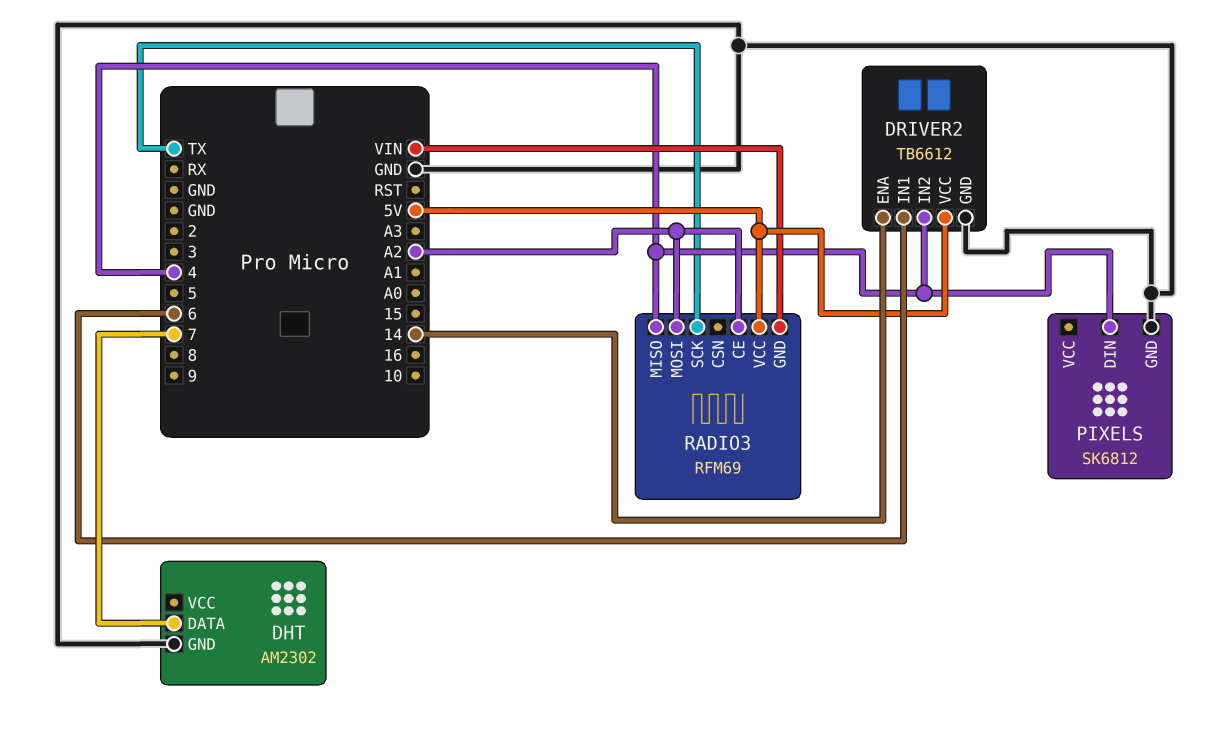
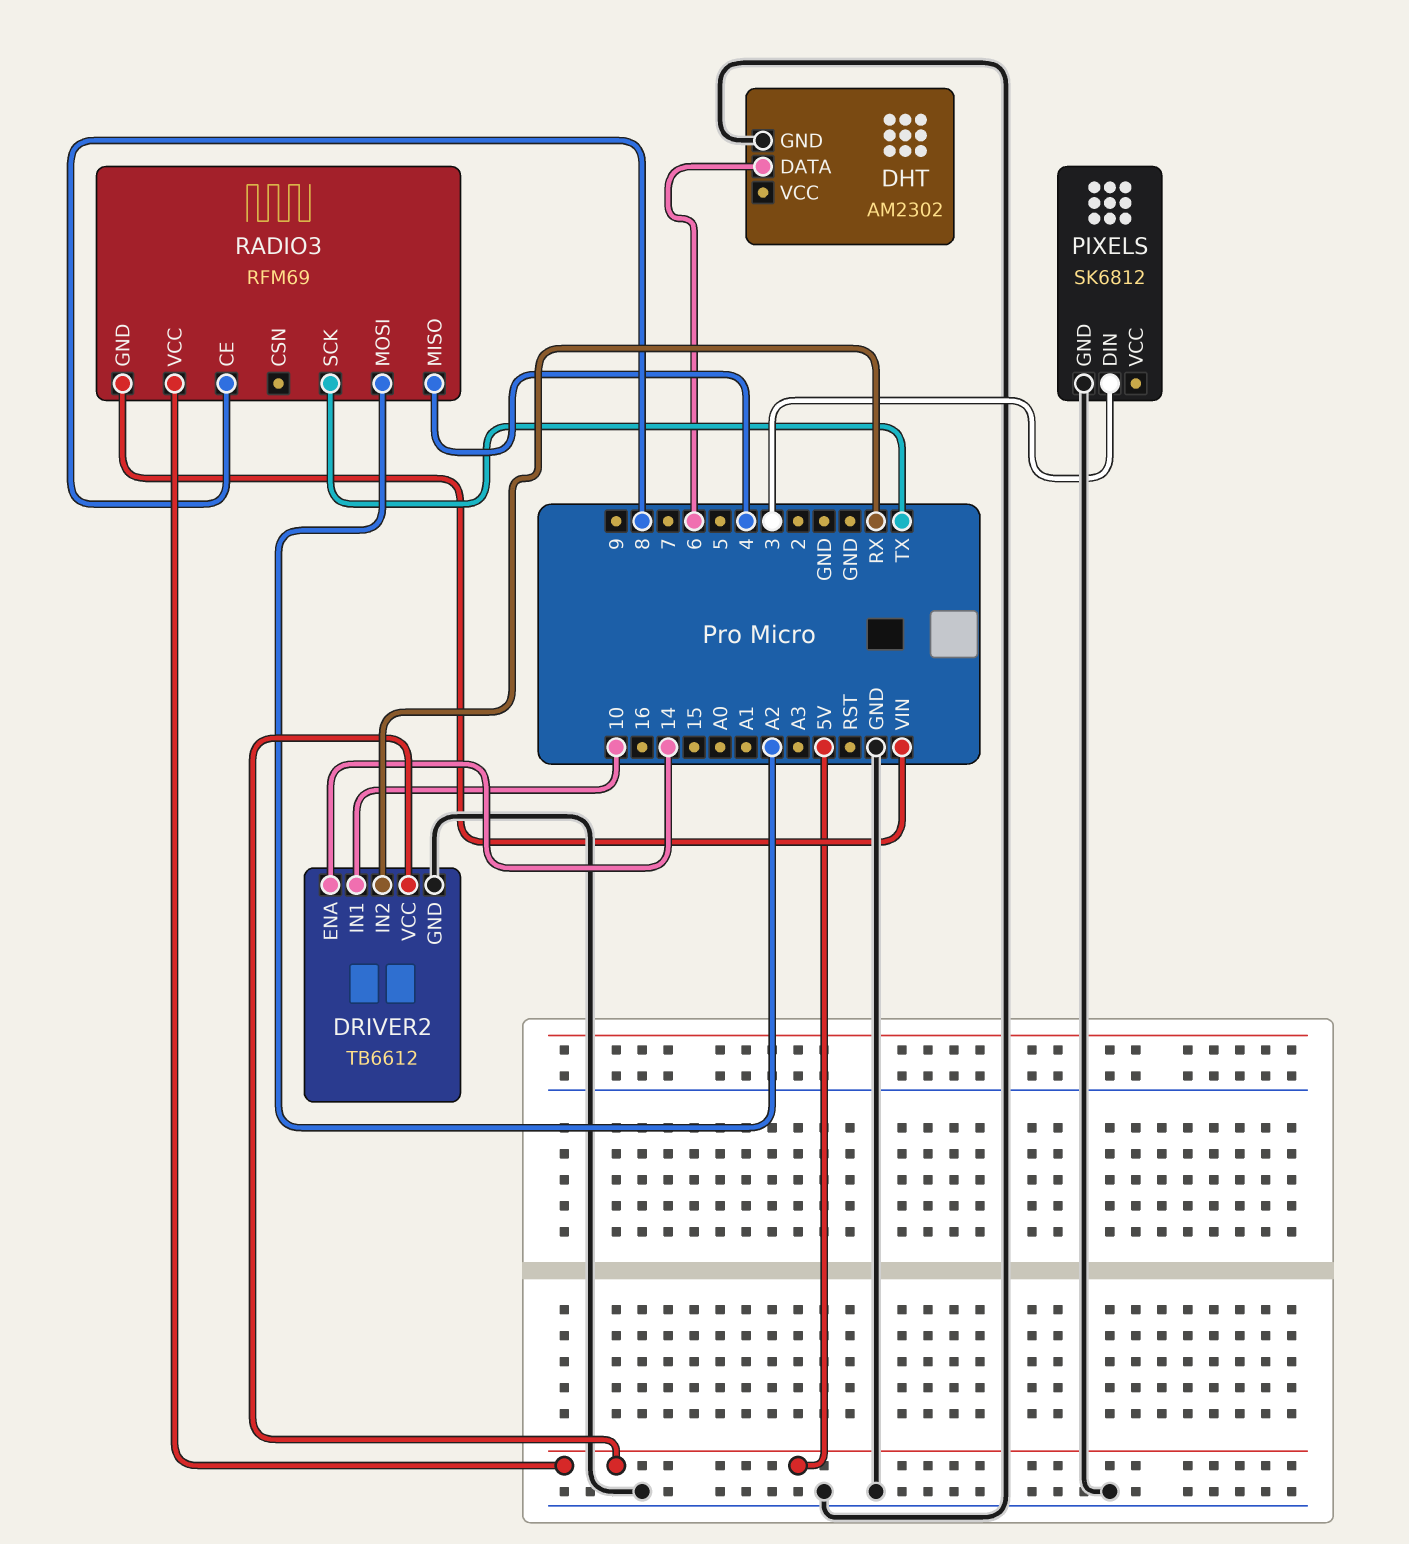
DHT pin DATA: 7 -> 6
DRIVER2 pin IN1: 6 -> 10
DRIVER2 pin IN2: 4 -> RX
PIXELS pin DIN: 4 -> 3
RADIO3 pin CE: A2 -> 8

